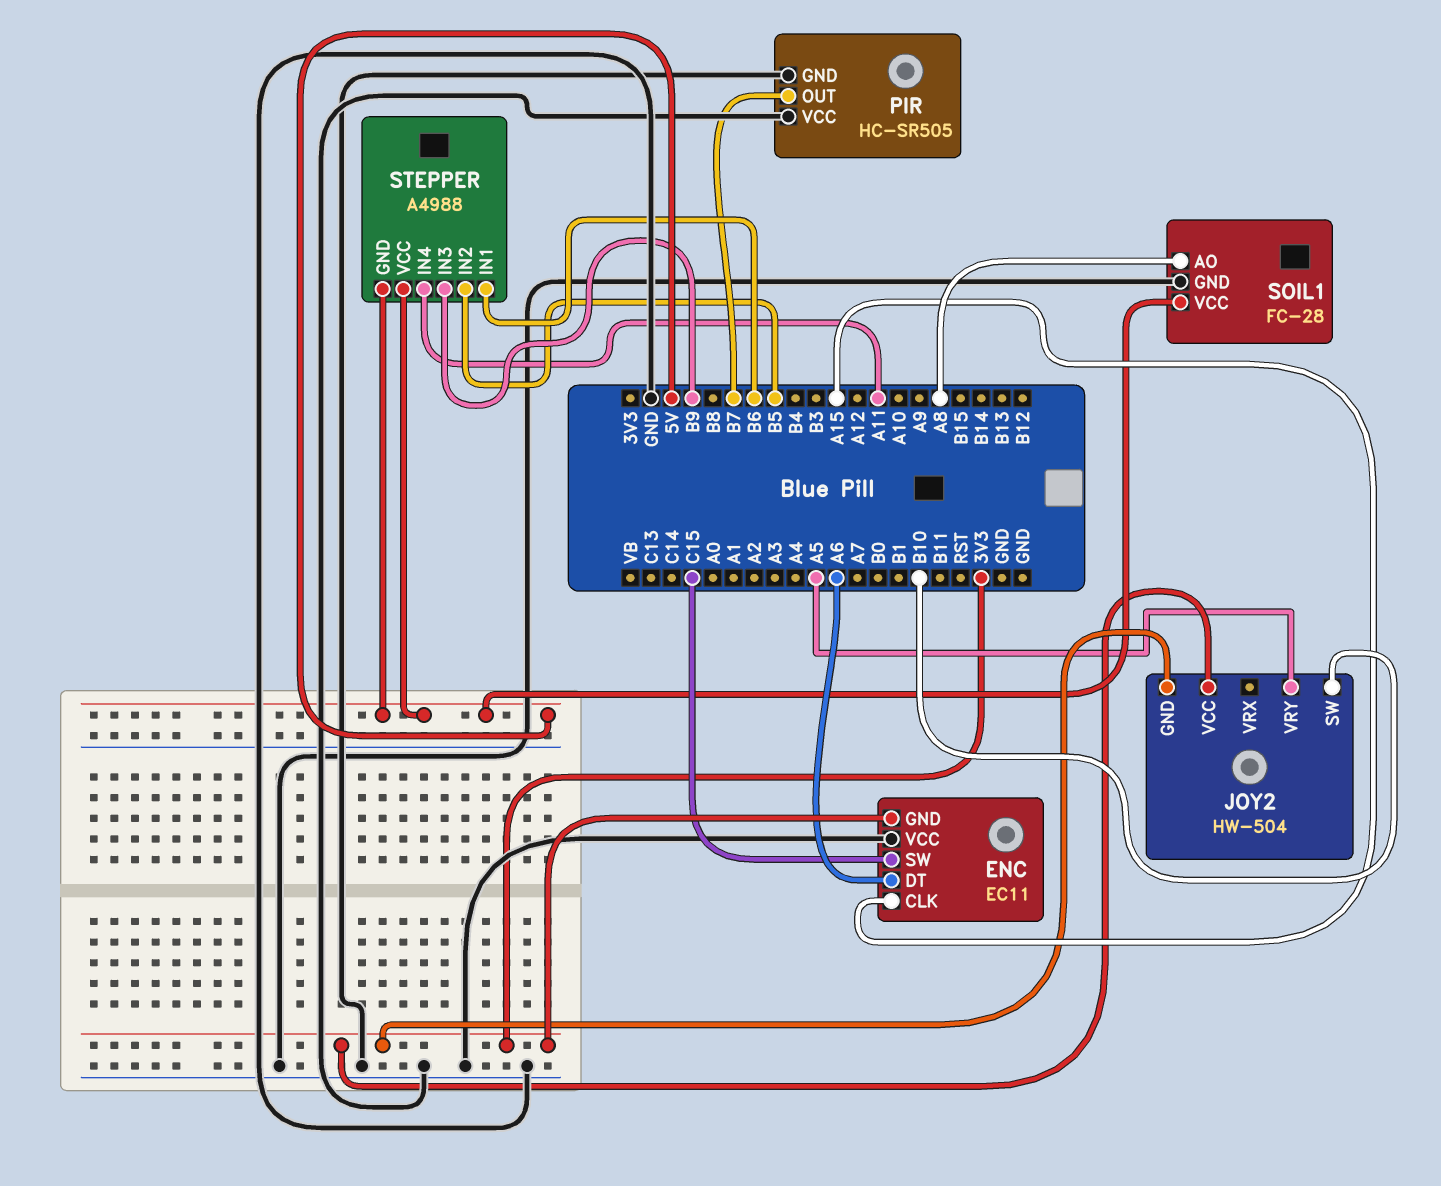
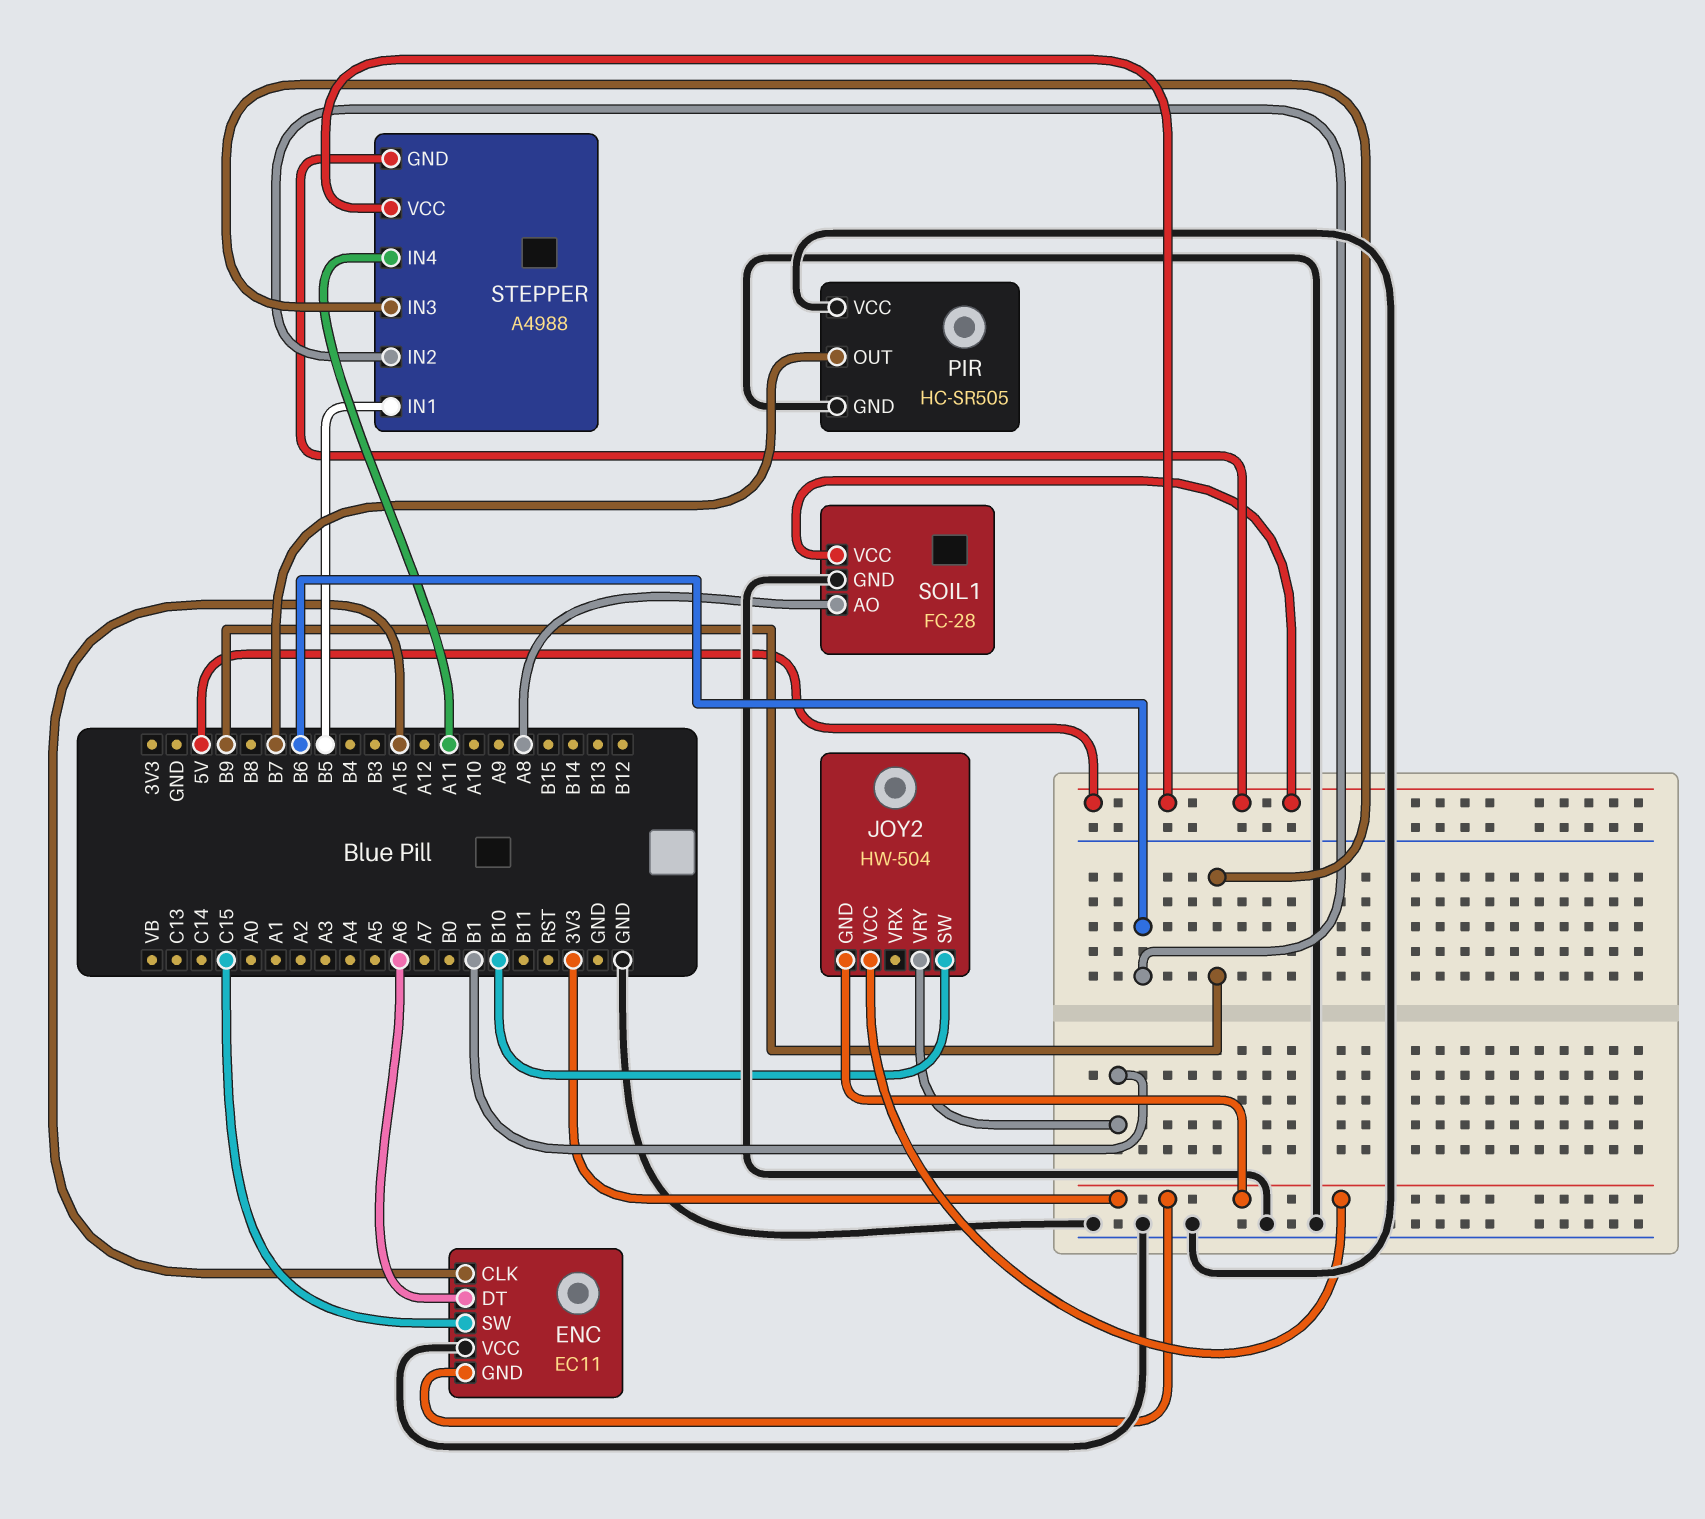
JOY2 pin VRY: A5 -> B1
STEPPER pin IN1: B6 -> B5
STEPPER pin IN2: B5 -> B6

